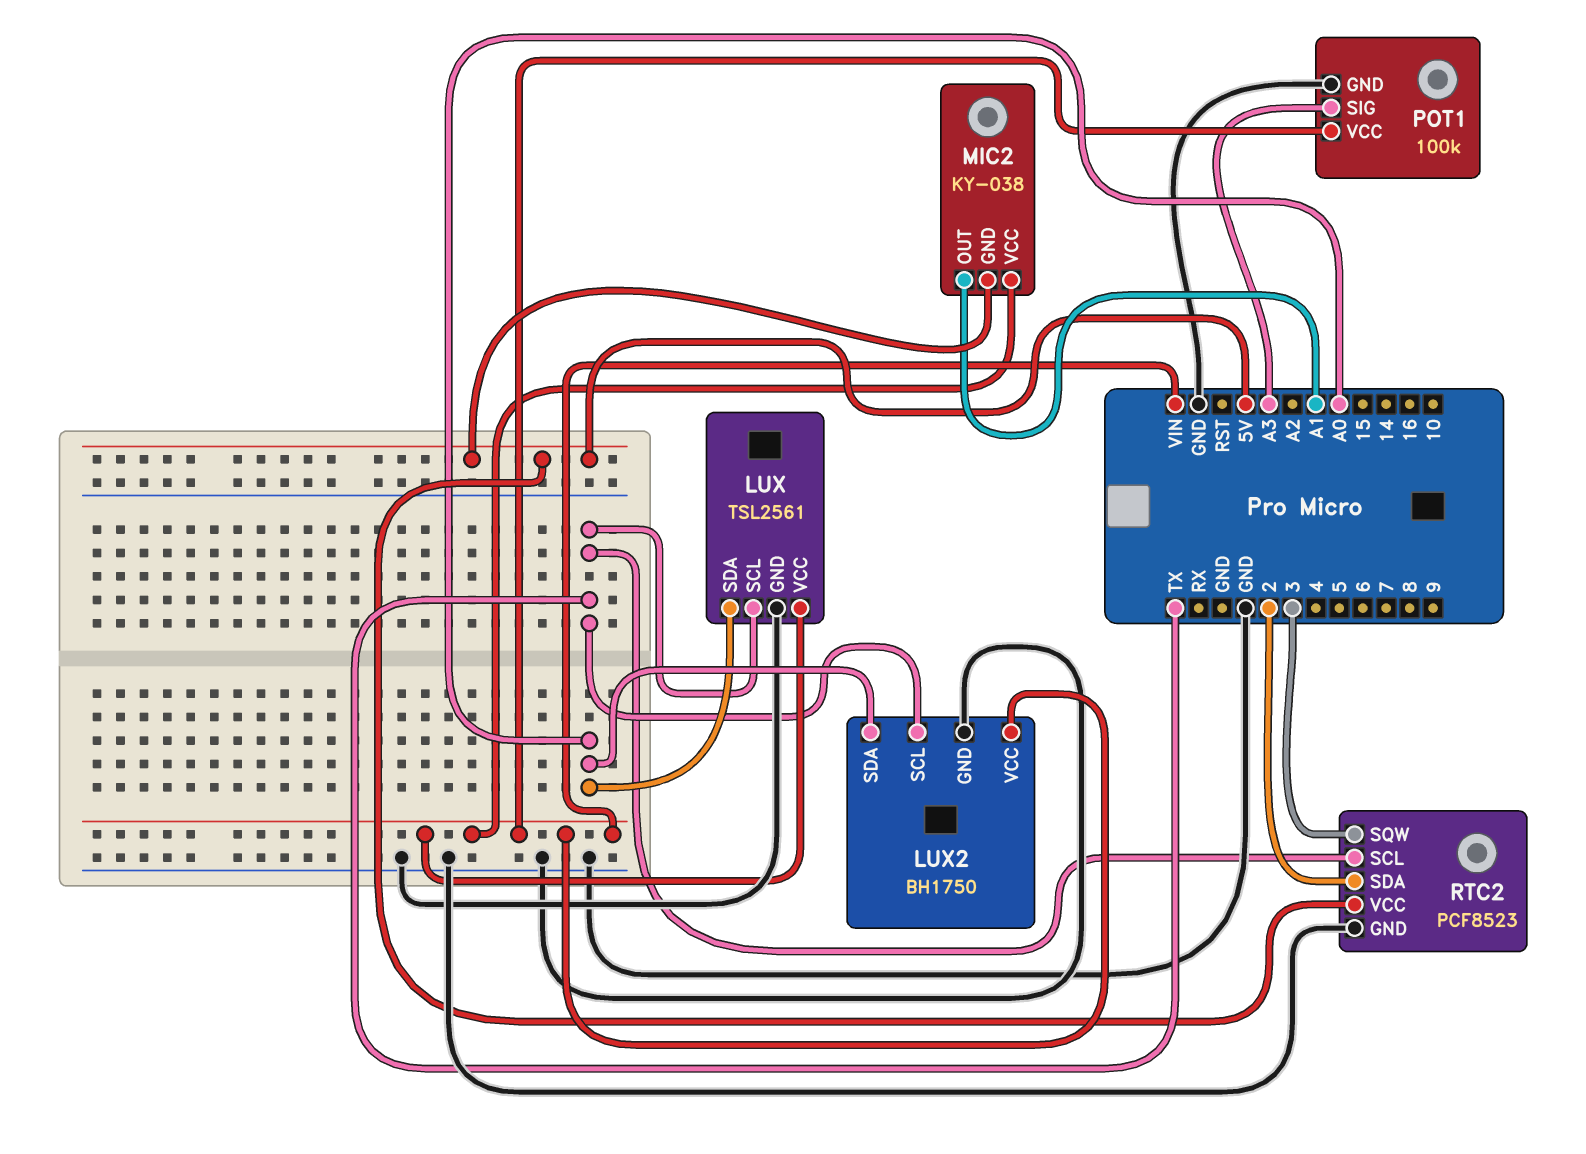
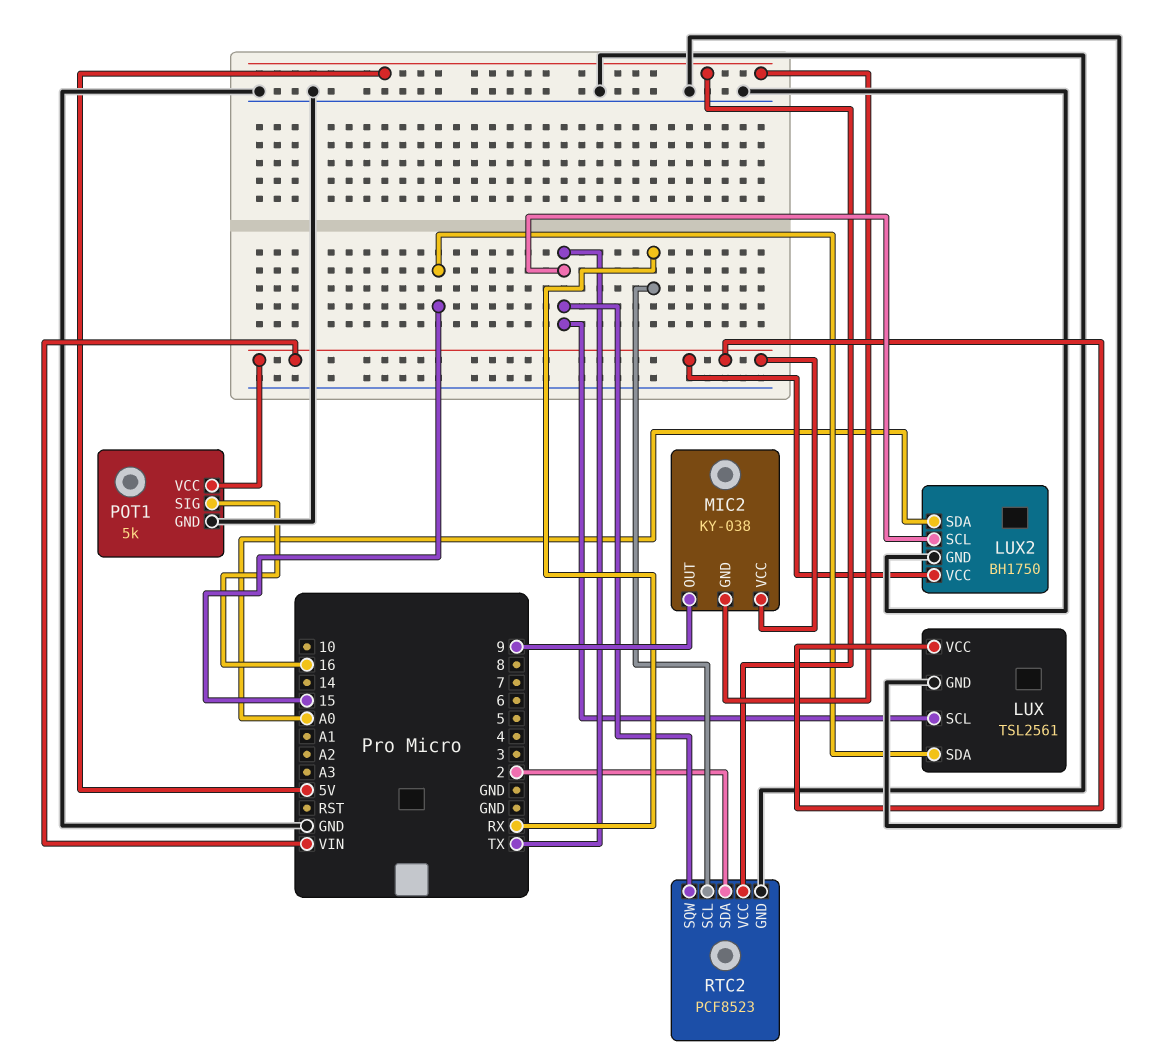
LUX pin SDA: A0 -> 15
MIC2 pin OUT: A1 -> 9
POT1: 100k -> 5k
POT1 pin SIG: A3 -> 16
RTC2 pin SCL: TX -> RX
RTC2 pin SQW: 3 -> TX

